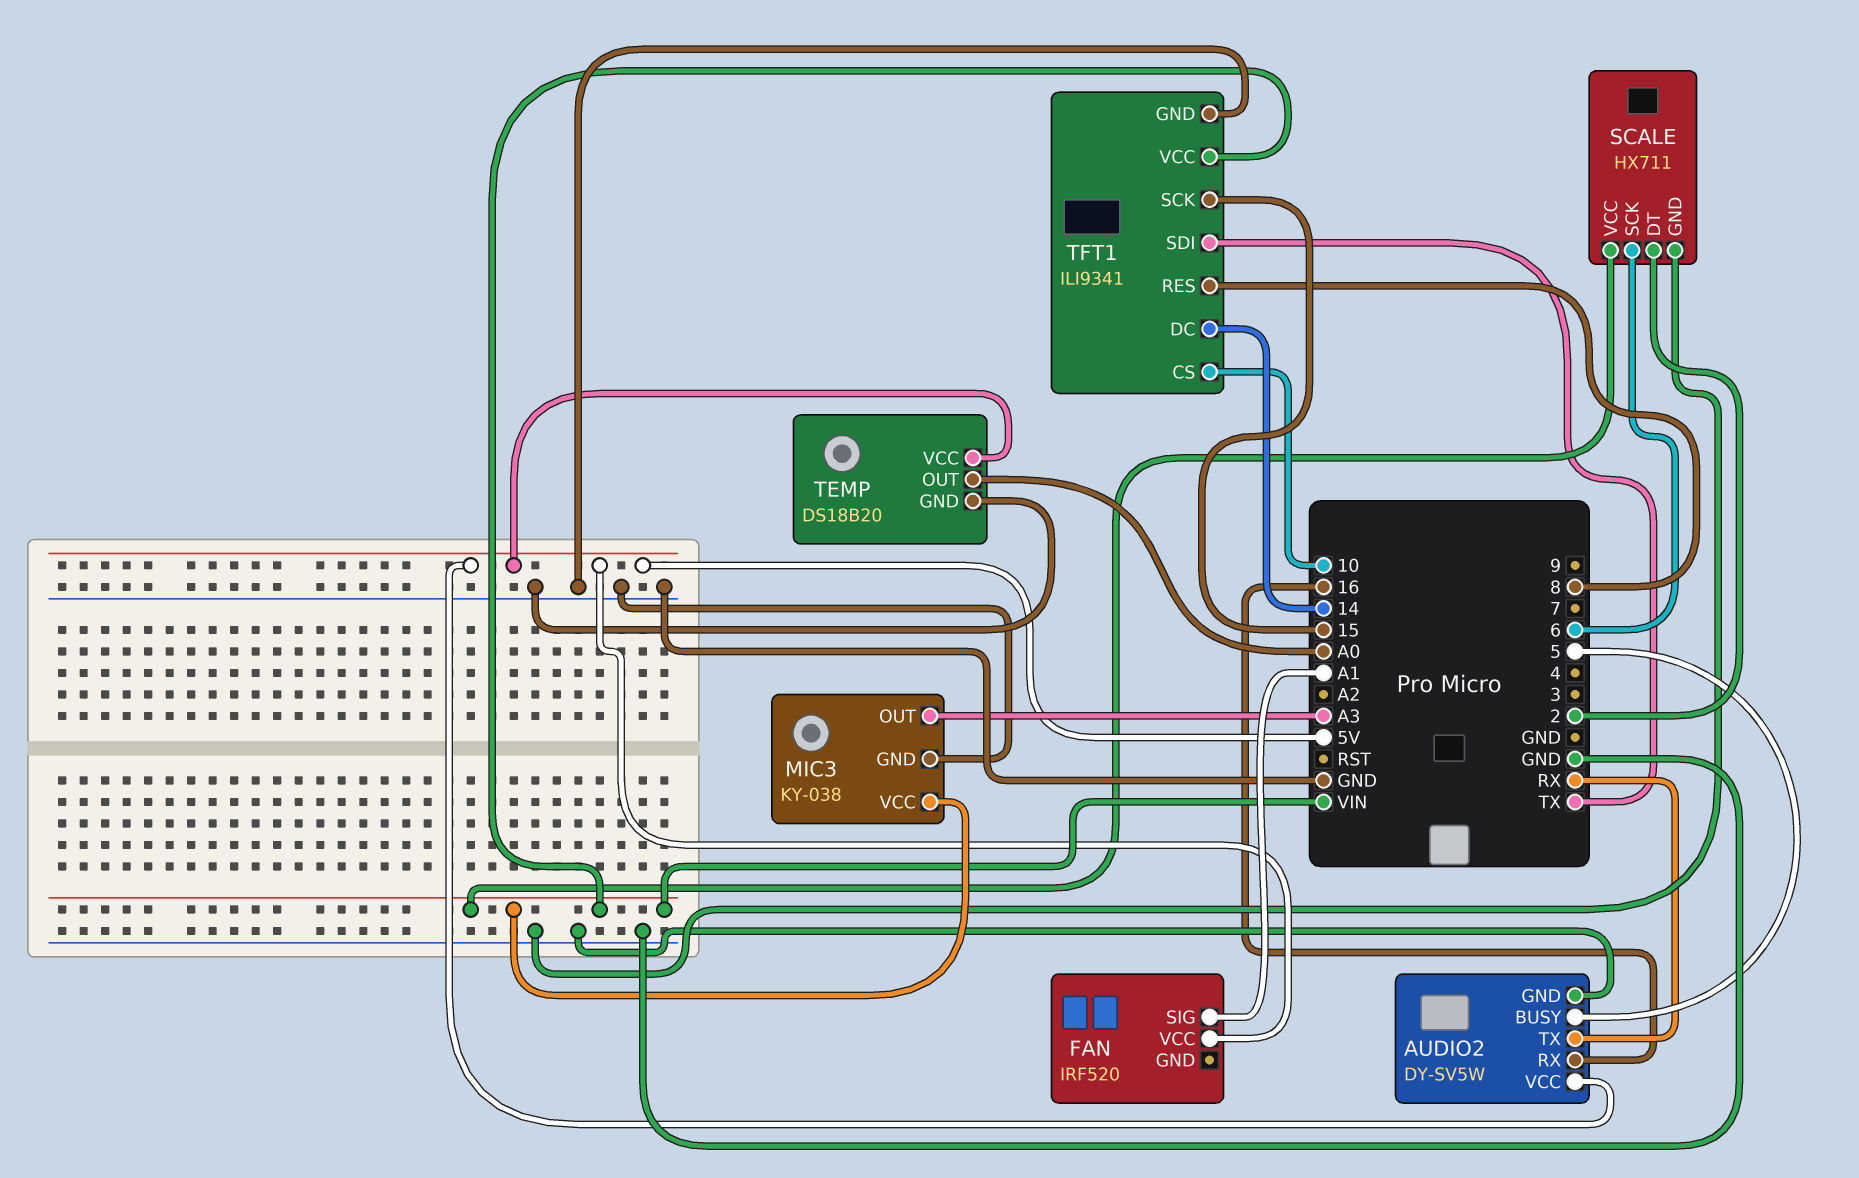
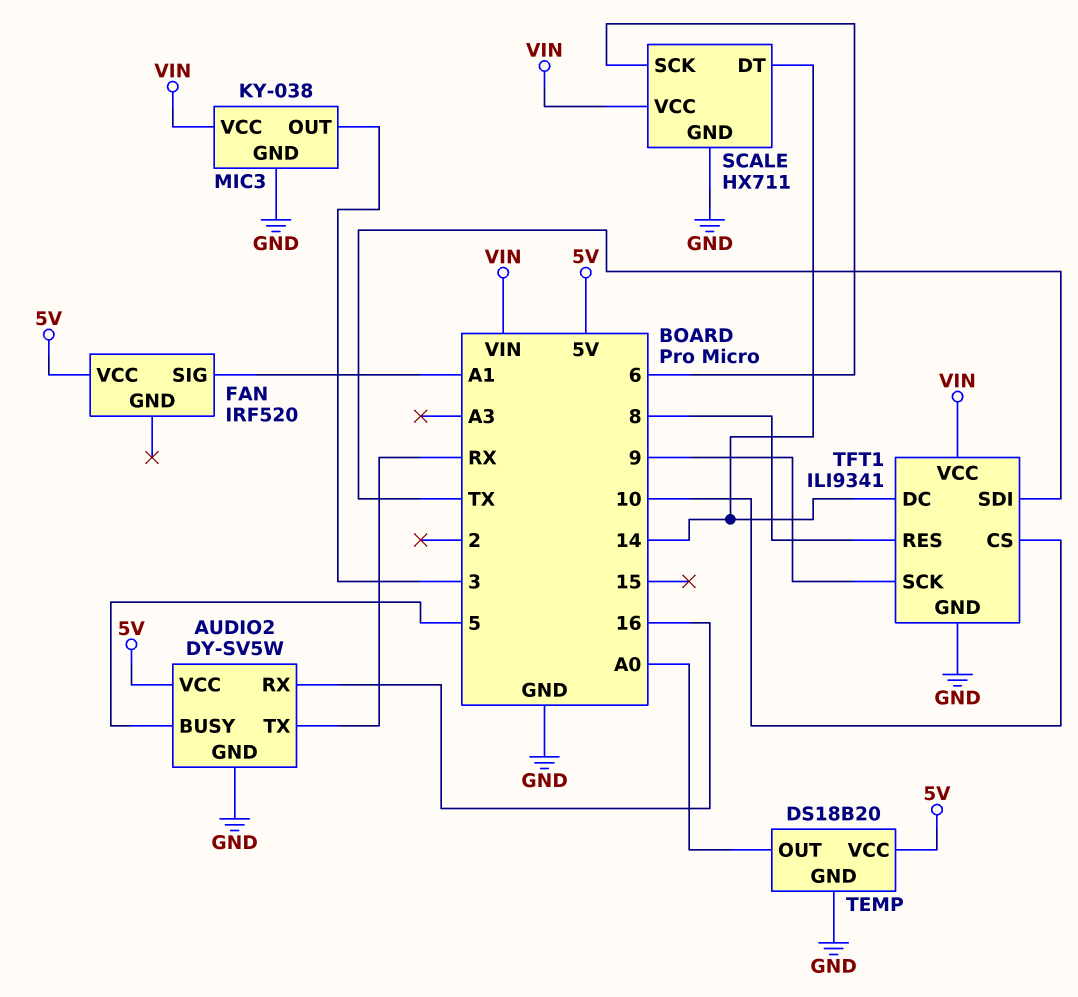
MIC3 pin OUT: A3 -> 3
SCALE pin DT: 2 -> 14
TFT1 pin SCK: 15 -> 9

